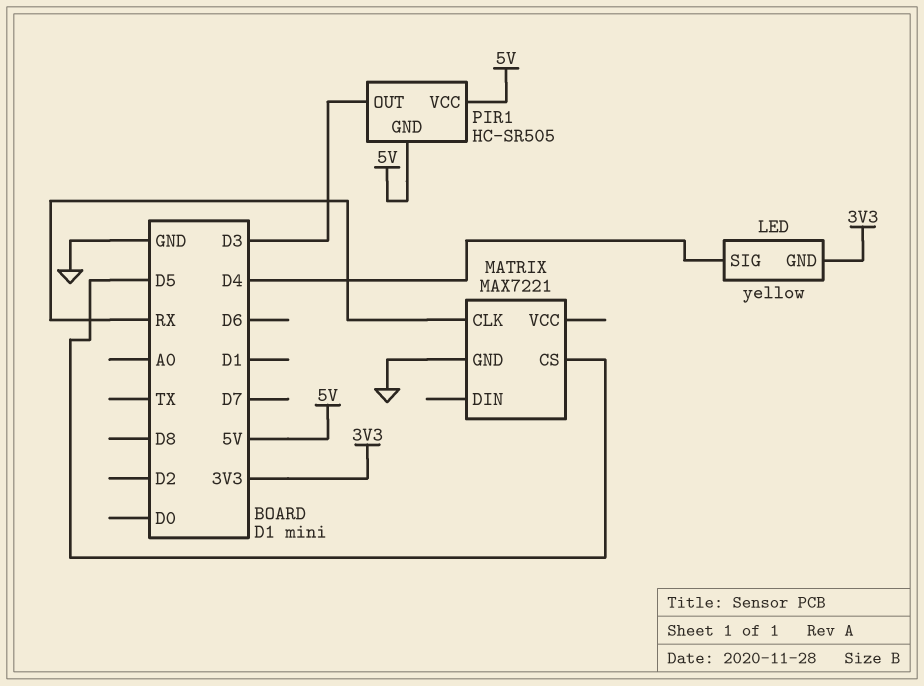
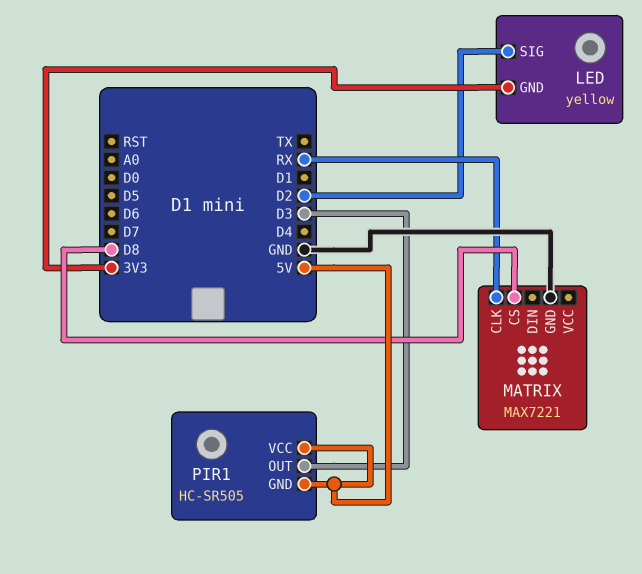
LED pin SIG: D4 -> D2
MATRIX pin CS: D5 -> D8

